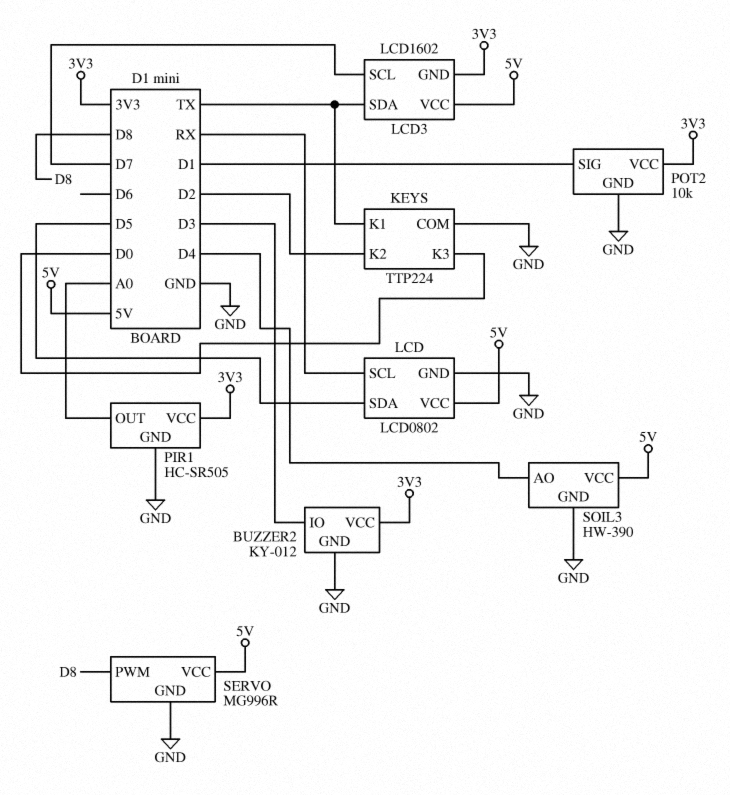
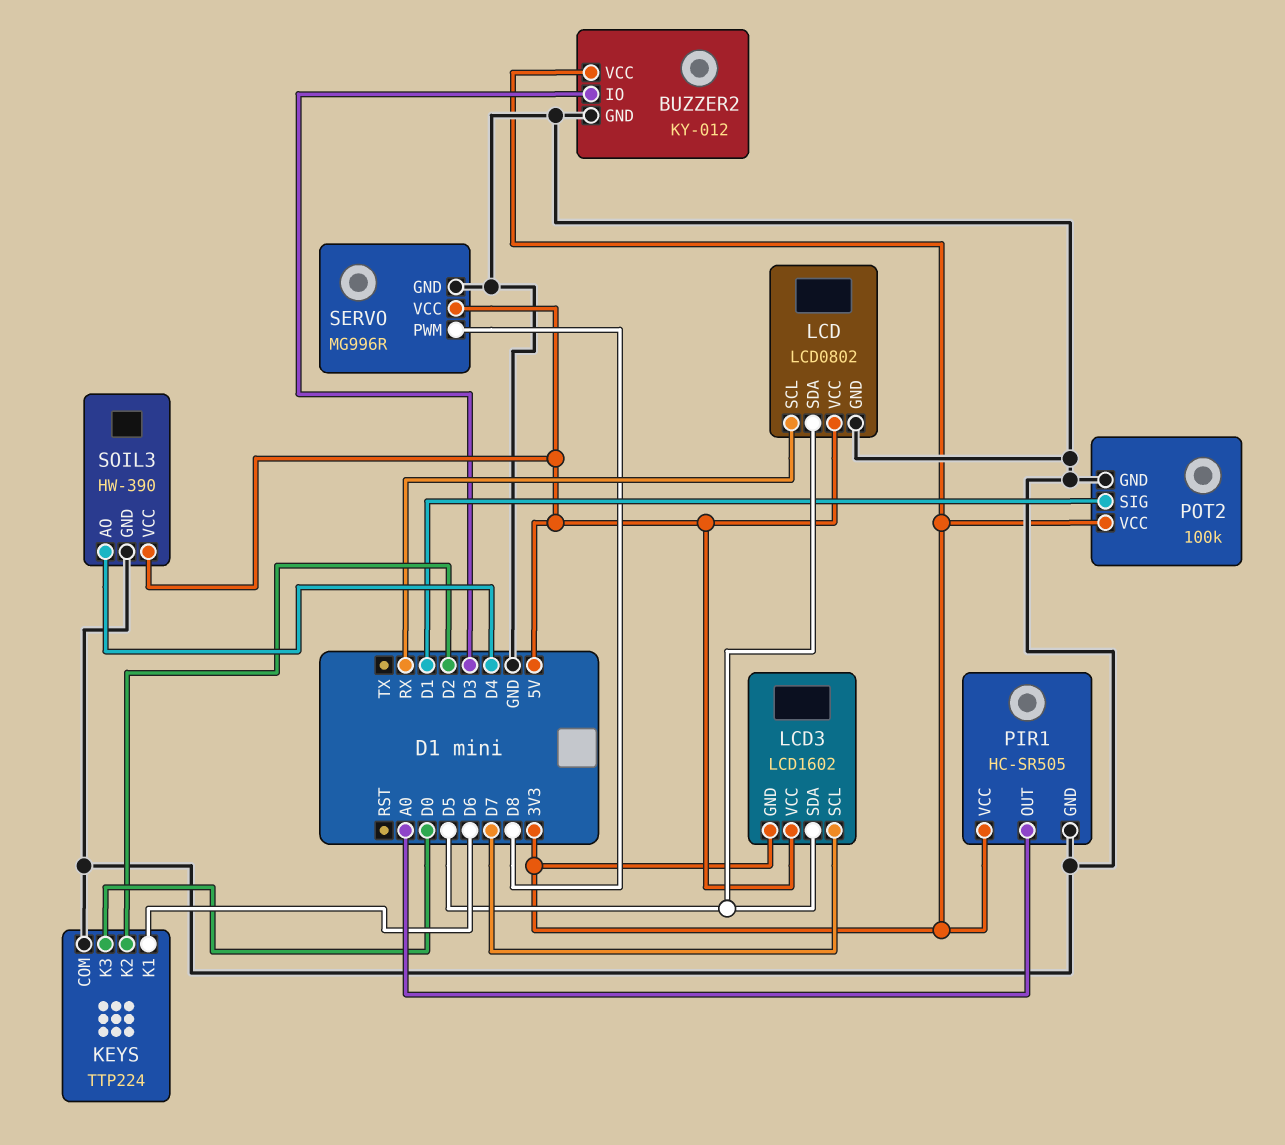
KEYS pin K1: TX -> D6
LCD3 pin SDA: TX -> D5
POT2: 10k -> 100k

